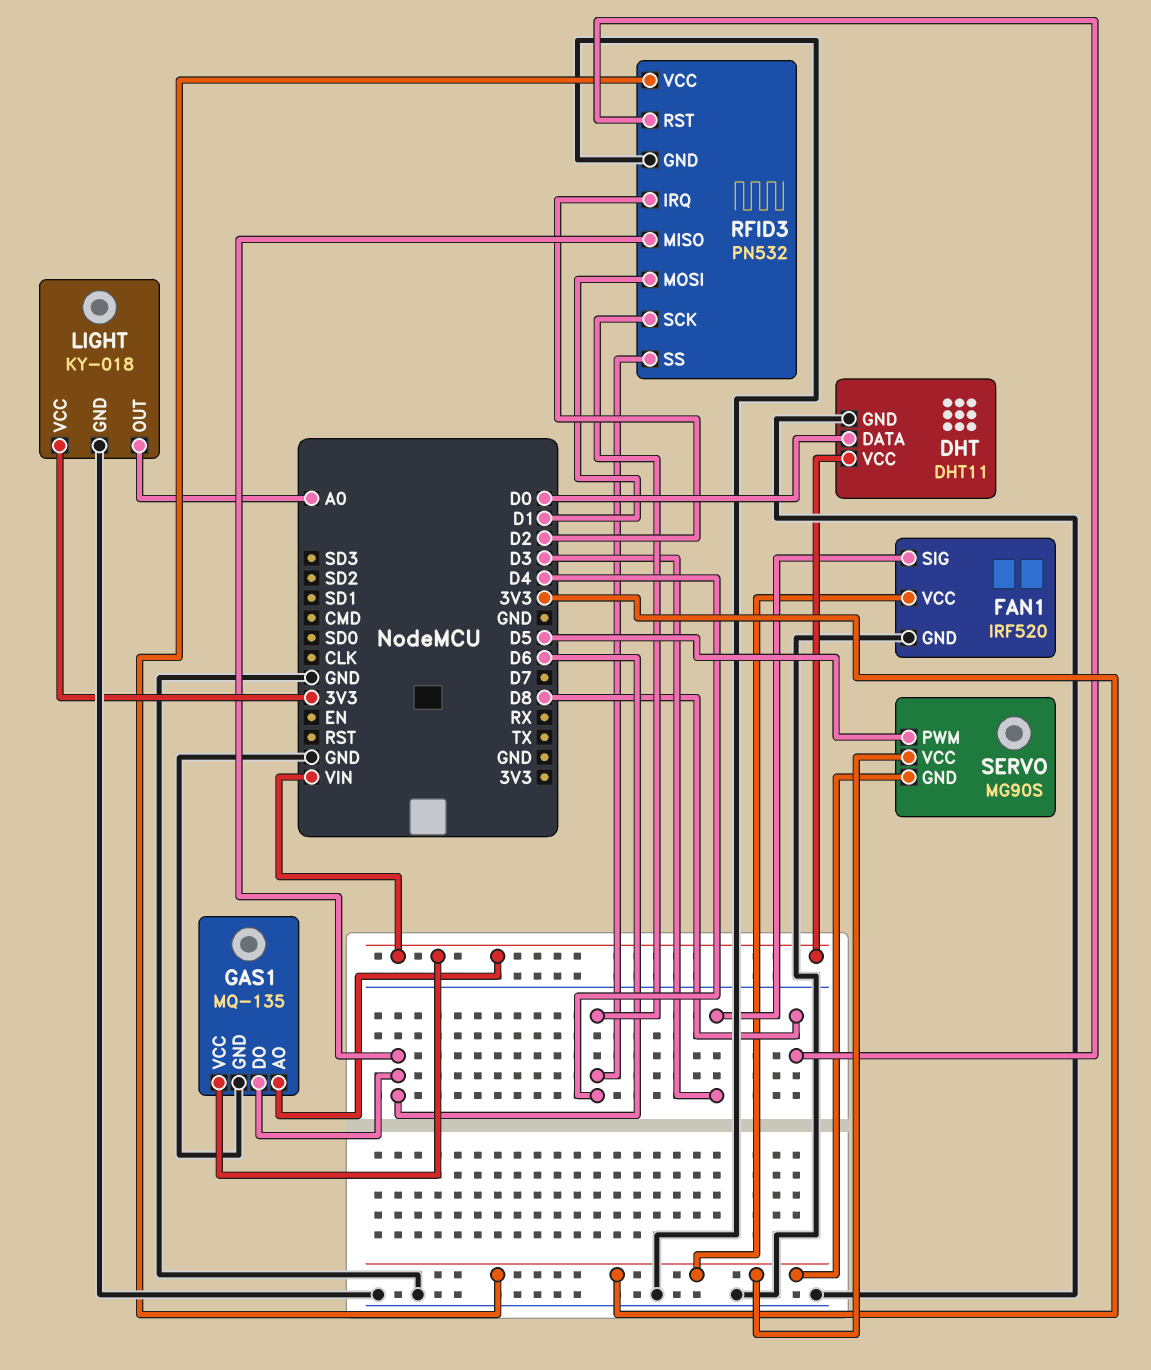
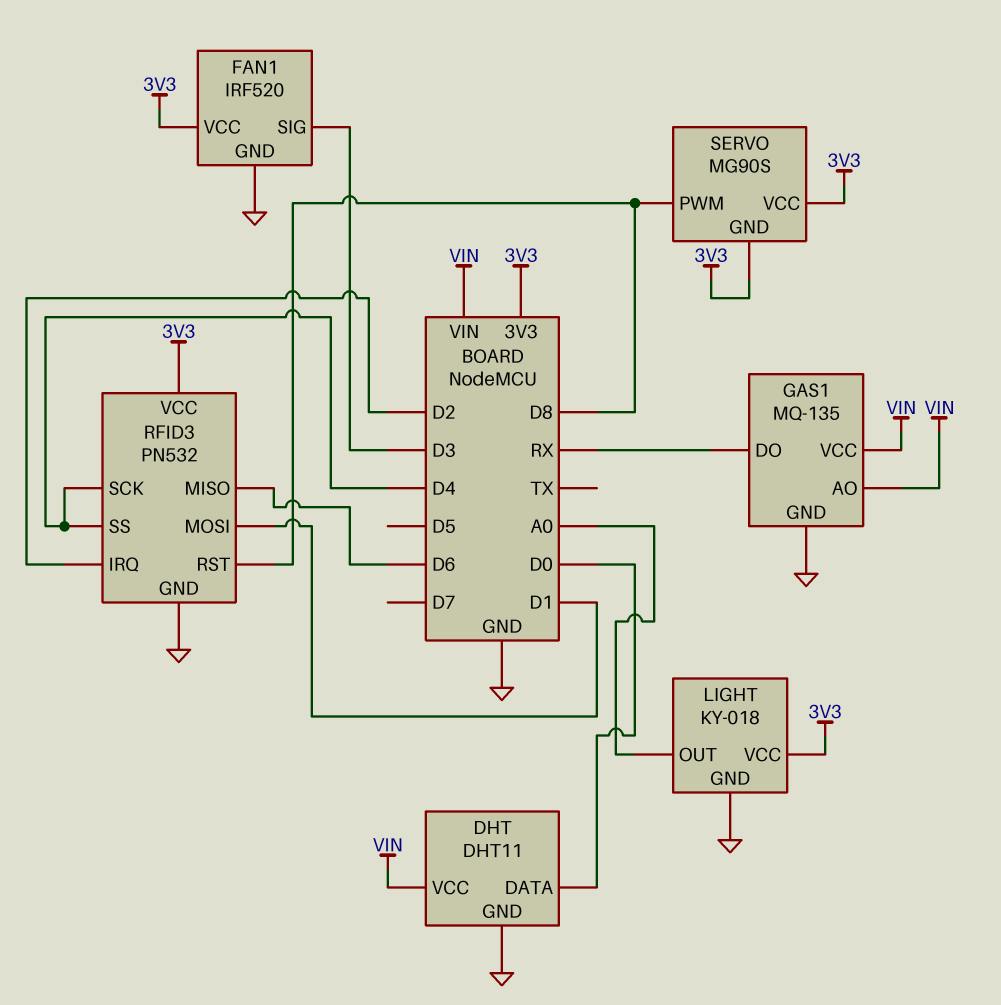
GAS1 pin DO: D6 -> RX
SERVO pin PWM: D5 -> D8

